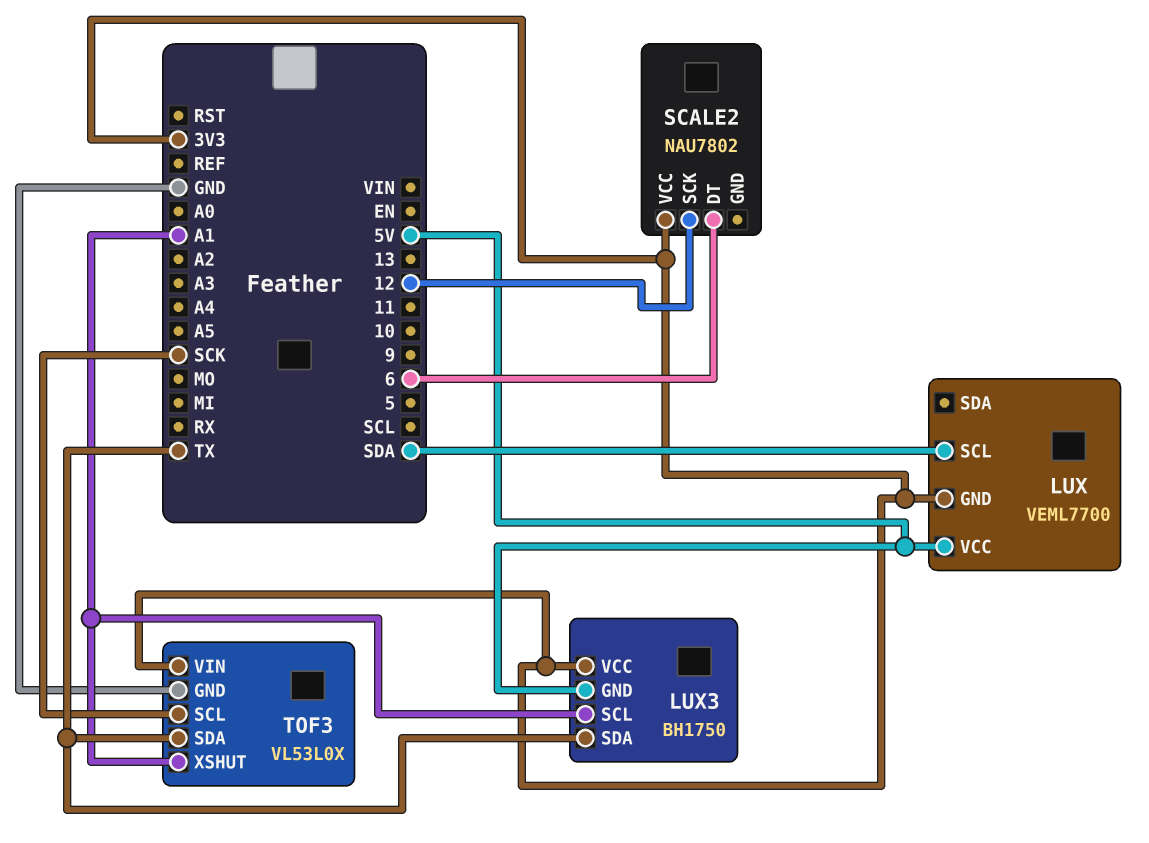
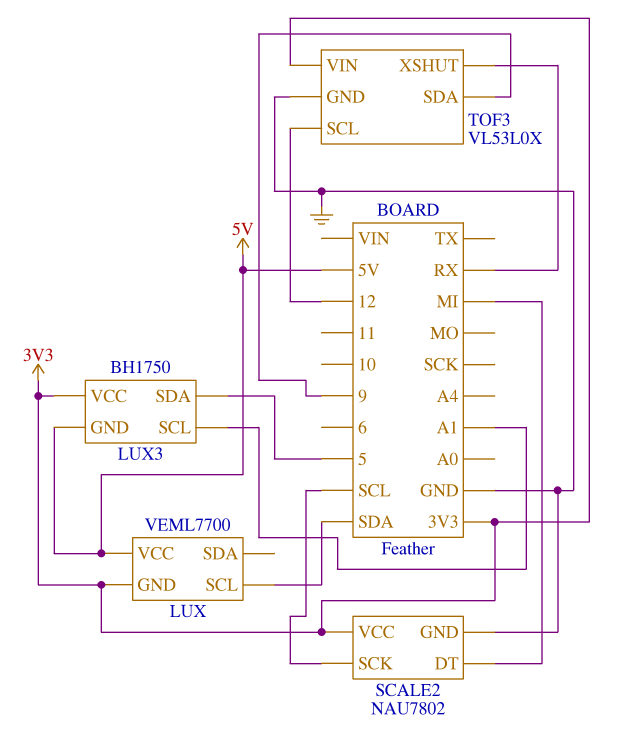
LUX3 pin SDA: TX -> 5
SCALE2 pin DT: 6 -> MI
SCALE2 pin GND: none -> GND
SCALE2 pin SCK: 12 -> SCL
TOF3 pin SCL: SCK -> 12
TOF3 pin SDA: TX -> 9
TOF3 pin XSHUT: A1 -> RX

